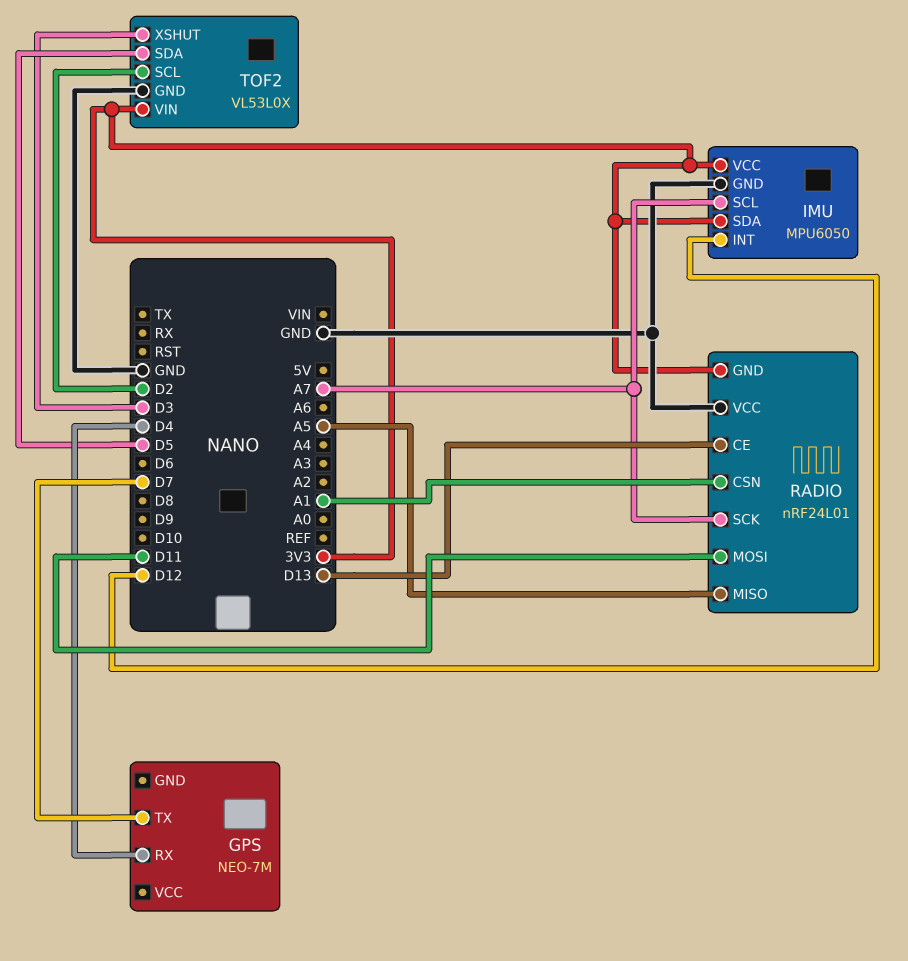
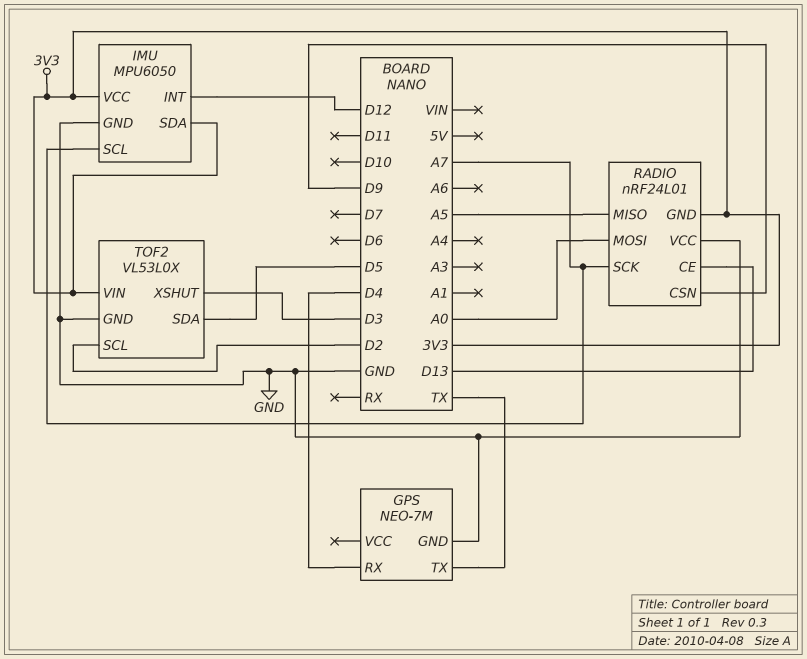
GPS pin GND: none -> GND
GPS pin TX: D7 -> TX
RADIO pin CSN: A1 -> D9
RADIO pin MOSI: D11 -> A0

